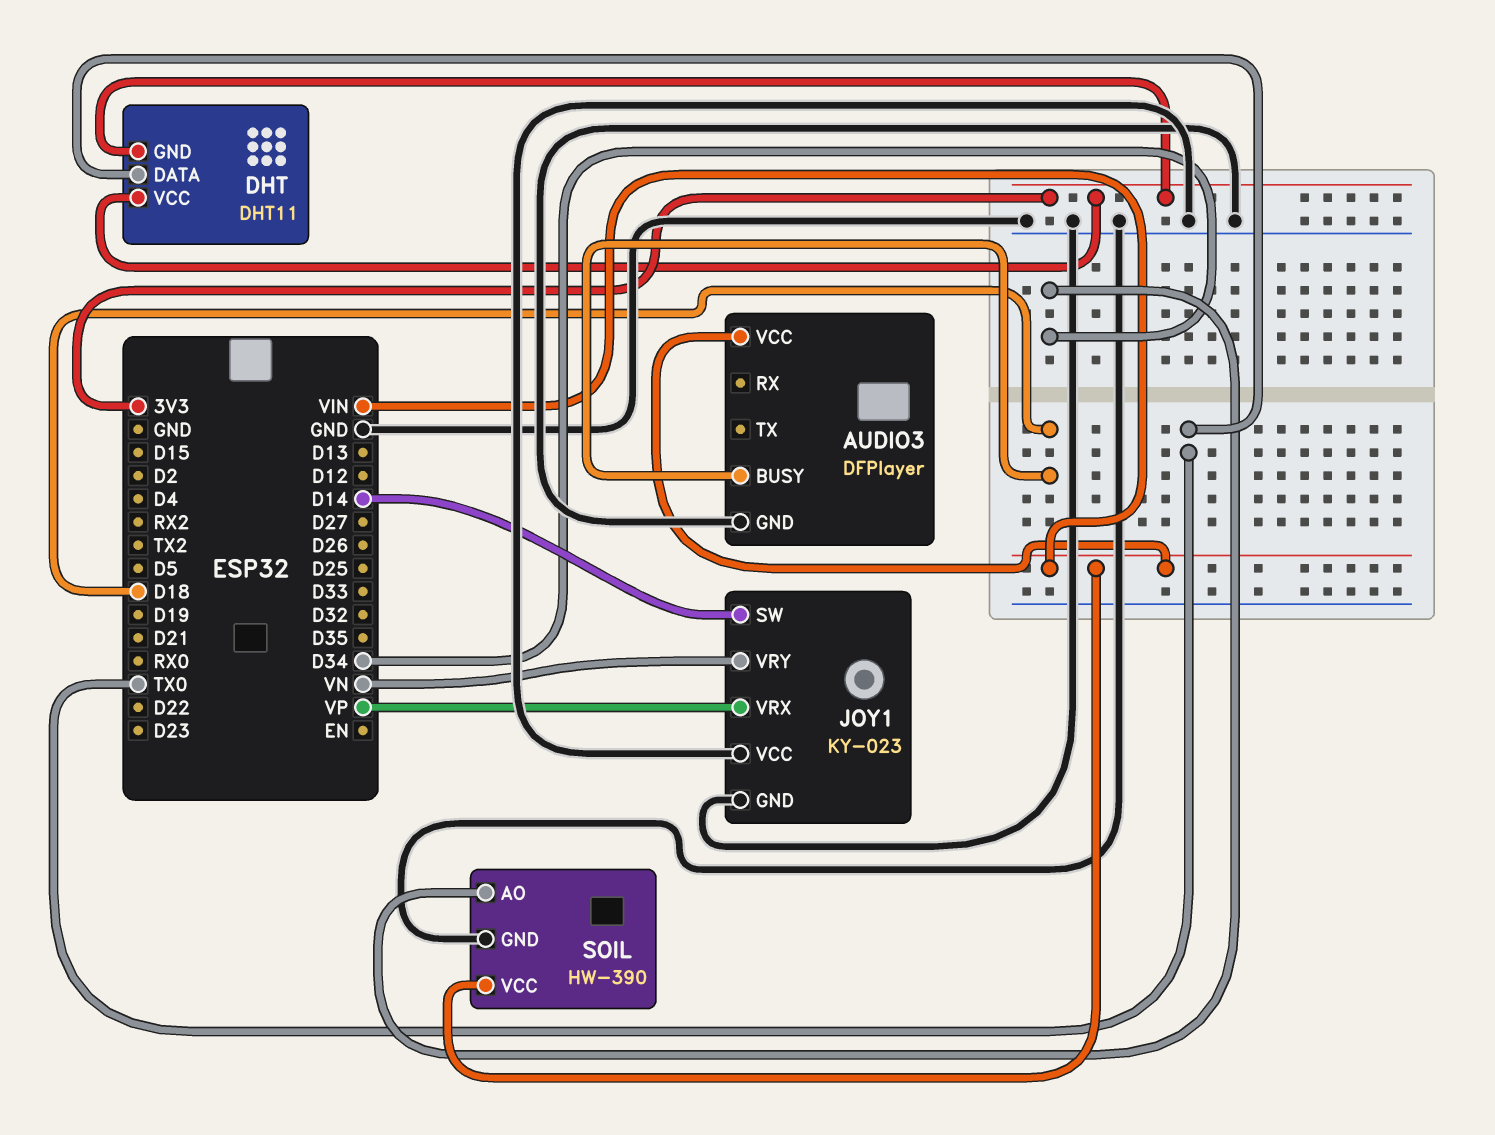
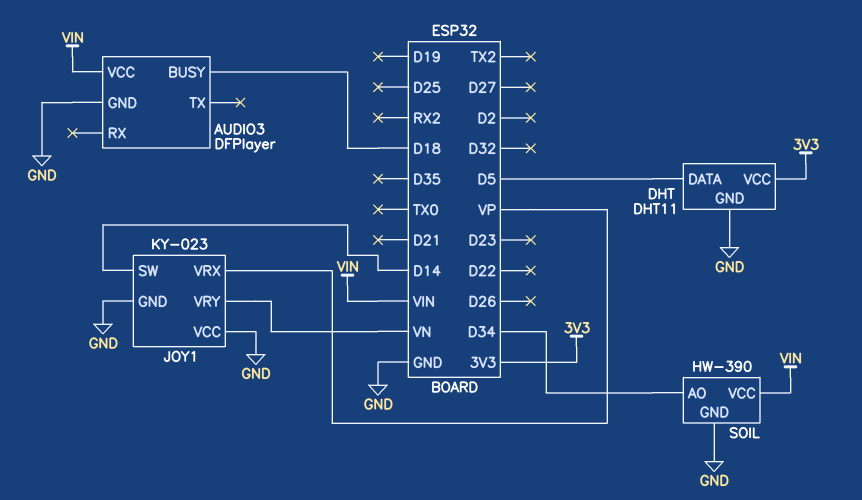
DHT pin DATA: TX0 -> D5
DHT pin GND: 3V3 -> GND

